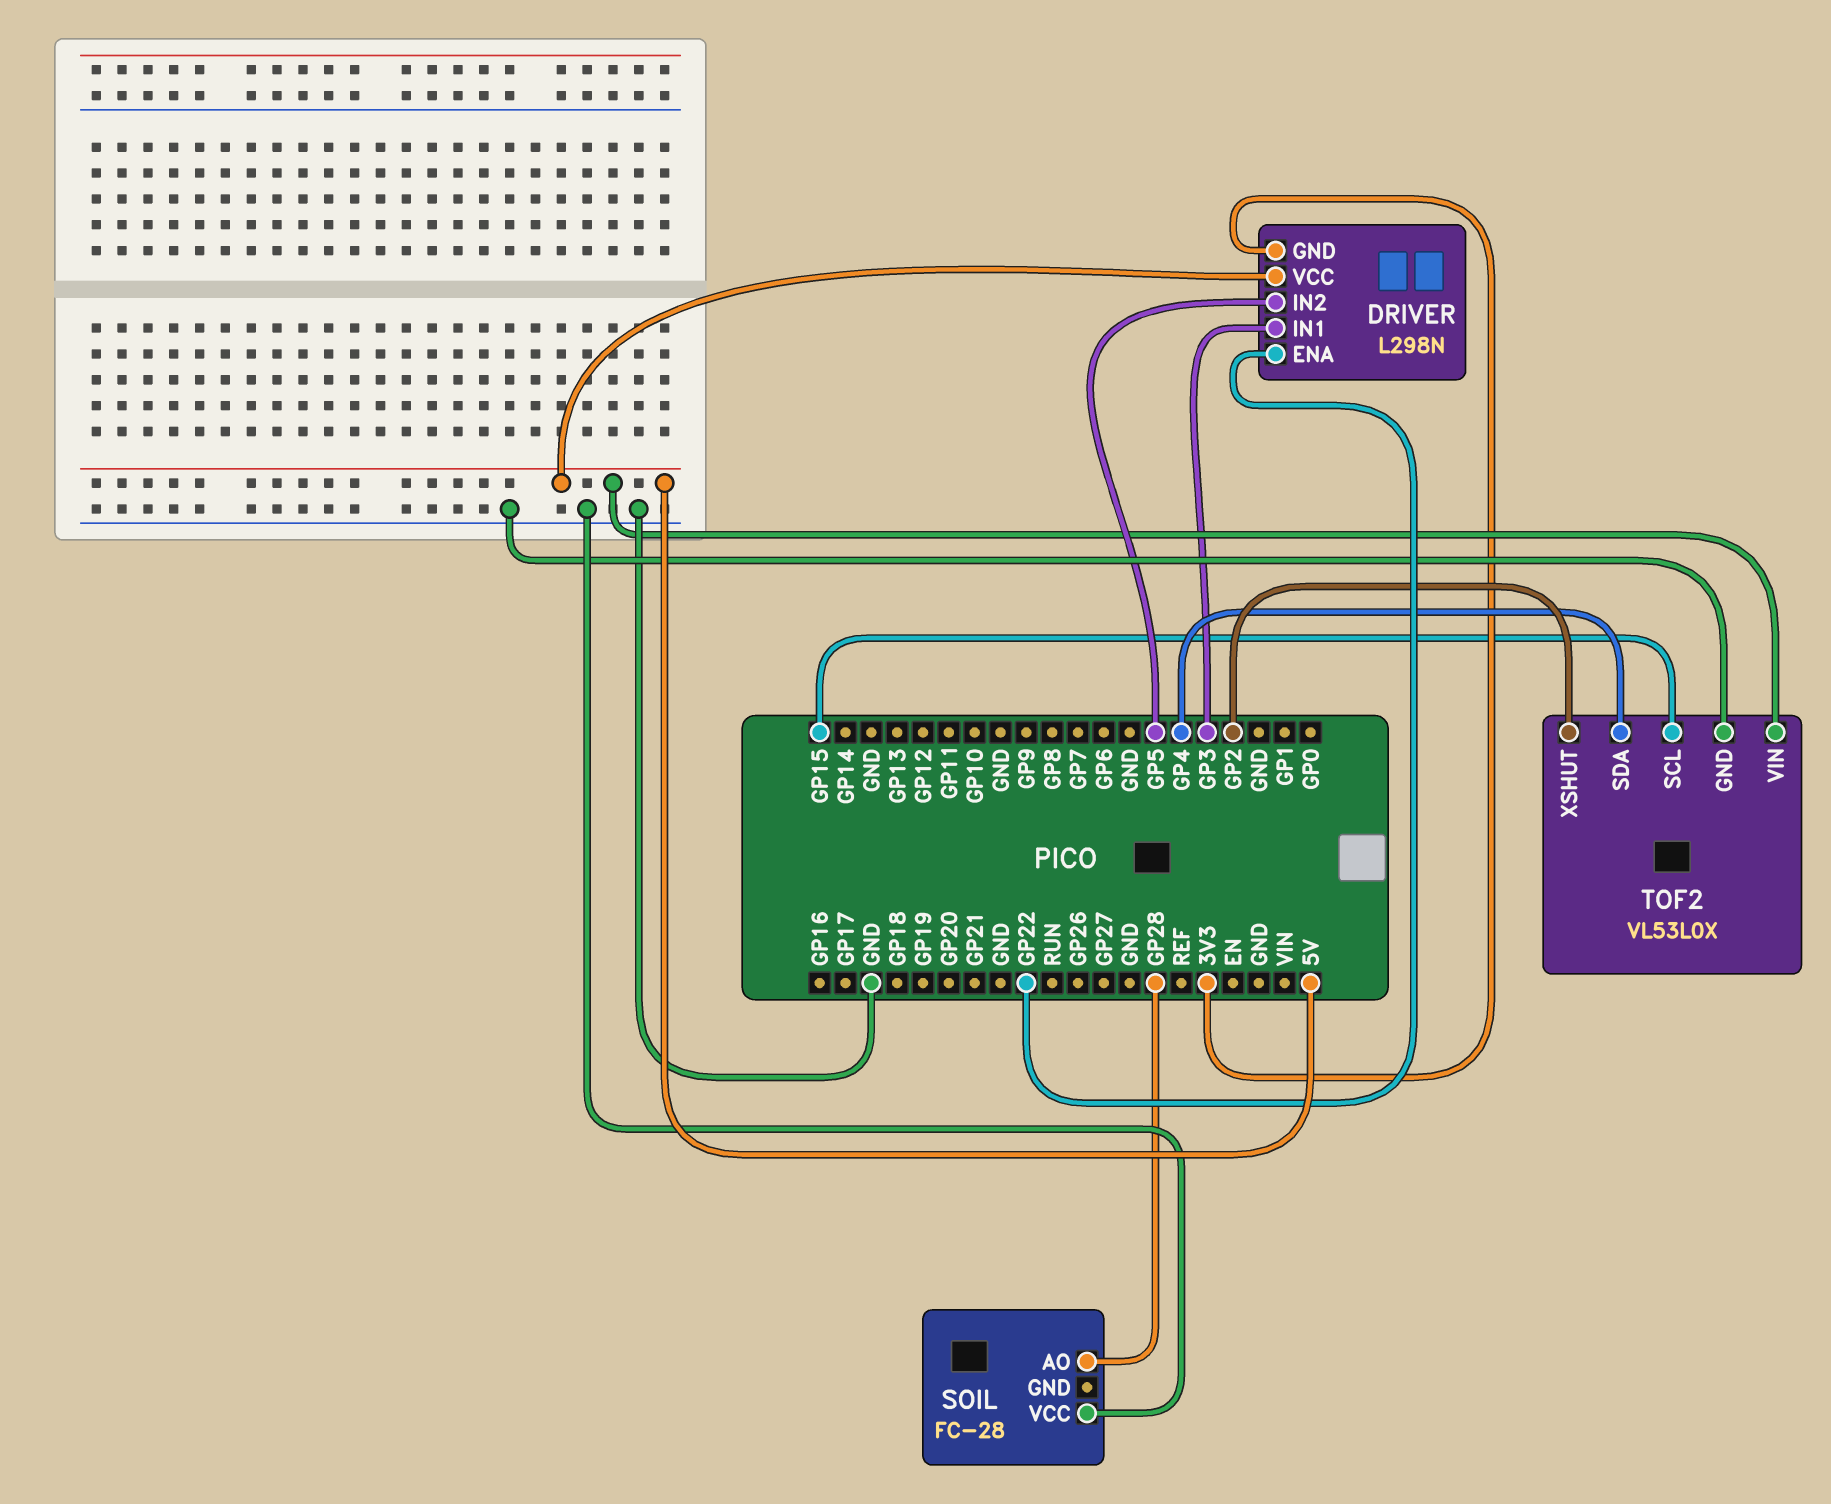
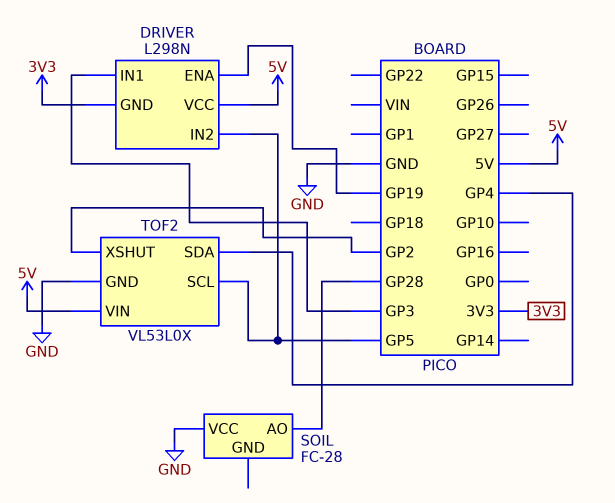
DRIVER pin ENA: GP22 -> GP19
TOF2 pin SCL: GP15 -> GP5

